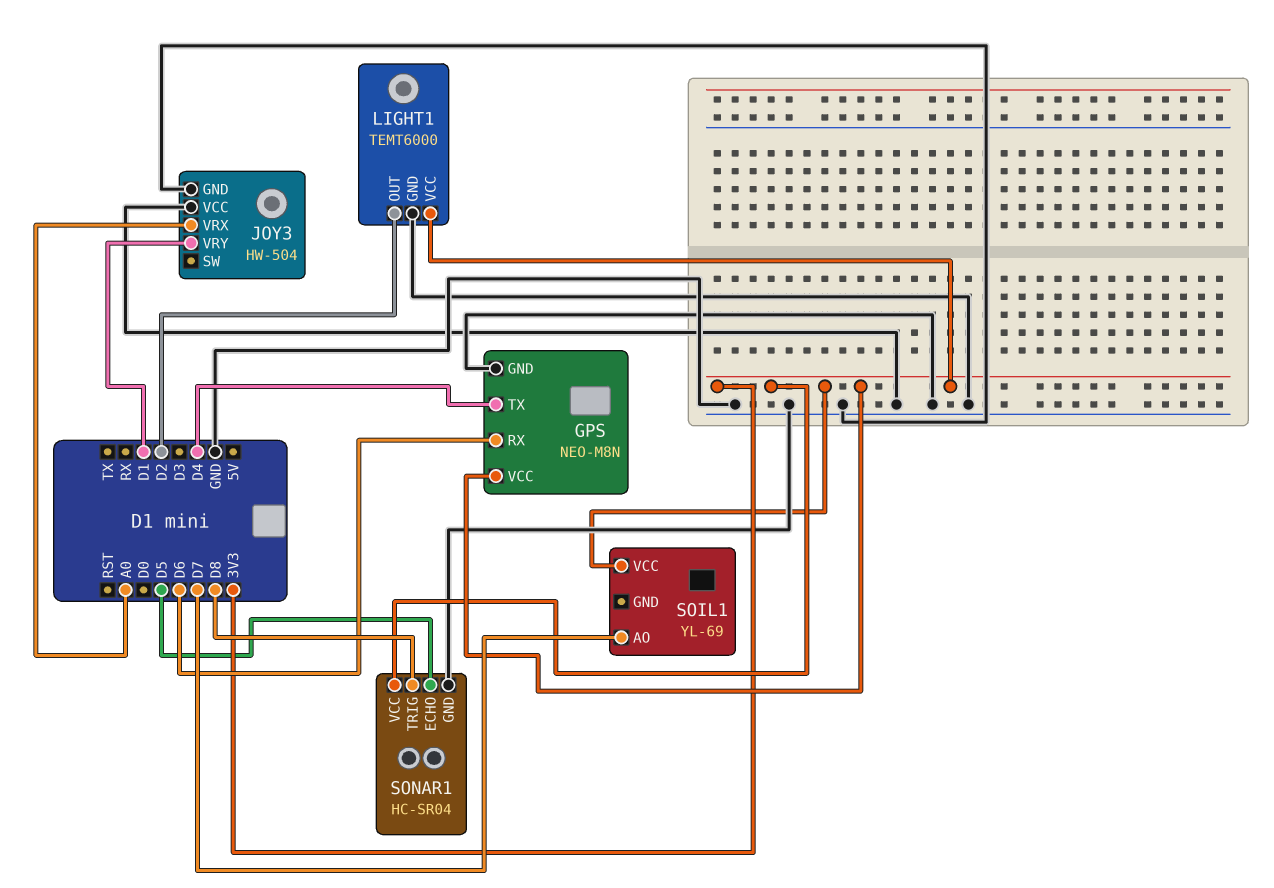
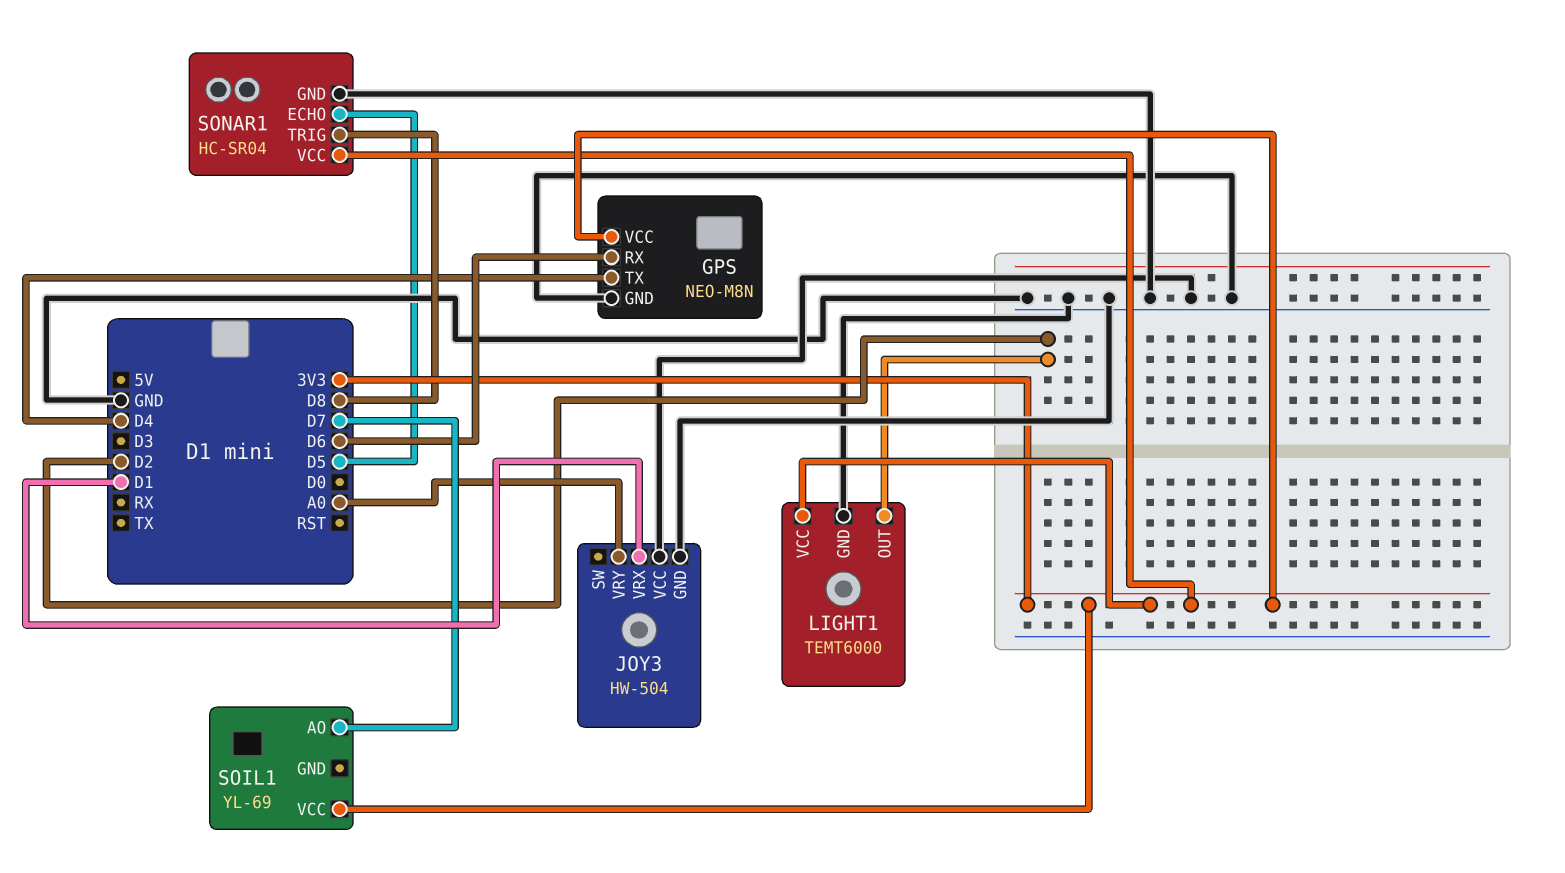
JOY3 pin VRX: A0 -> D1
JOY3 pin VRY: D1 -> A0

